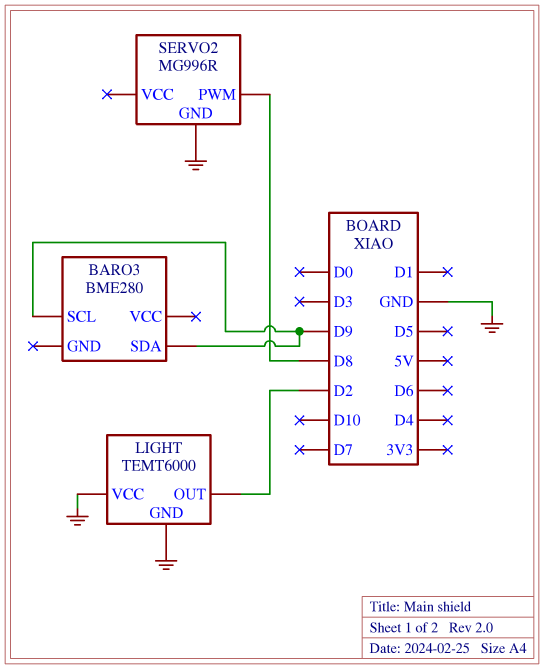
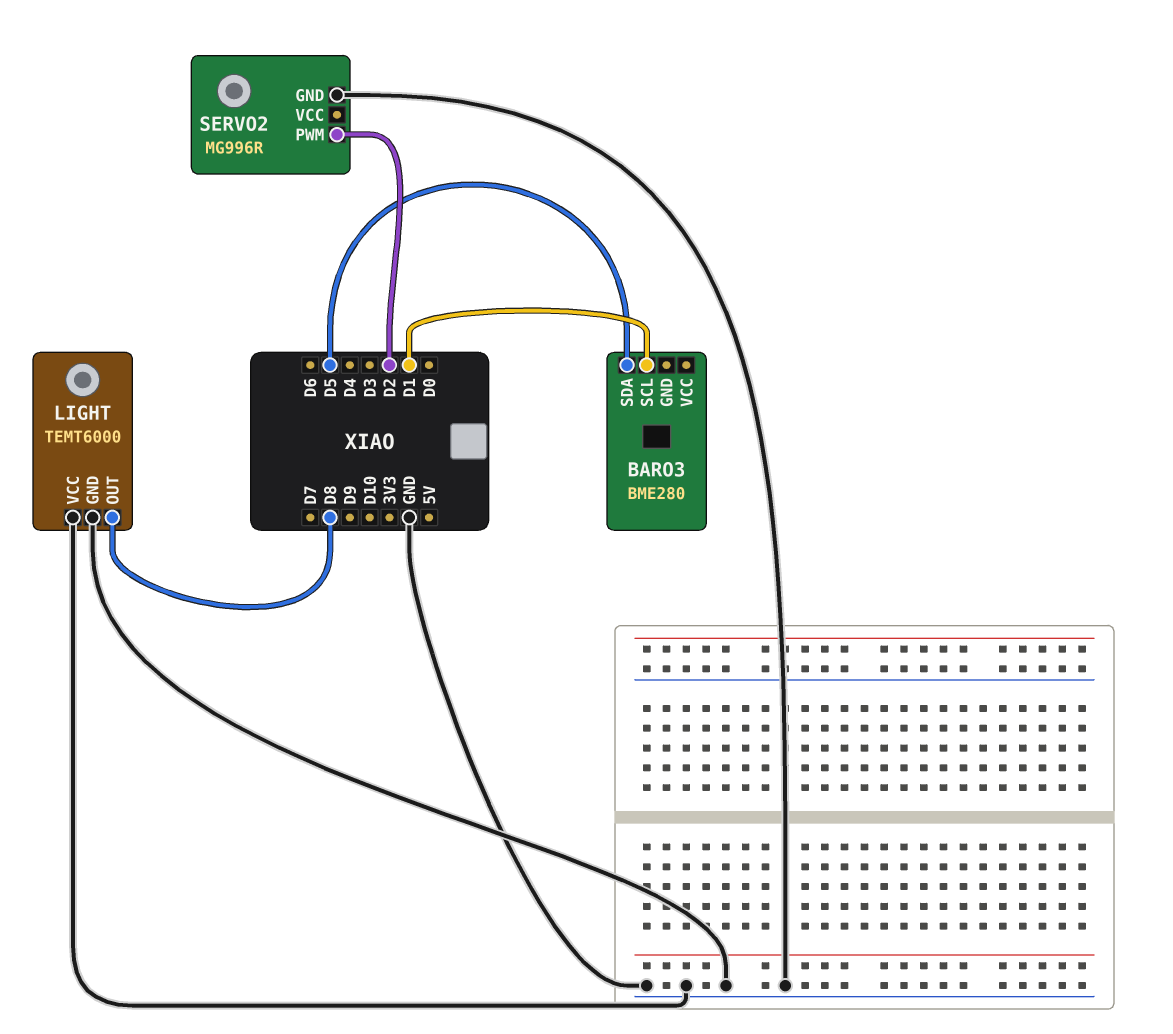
BARO3 pin SCL: D9 -> D1
BARO3 pin SDA: D9 -> D5
LIGHT pin OUT: D2 -> D8
SERVO2 pin PWM: D8 -> D2

